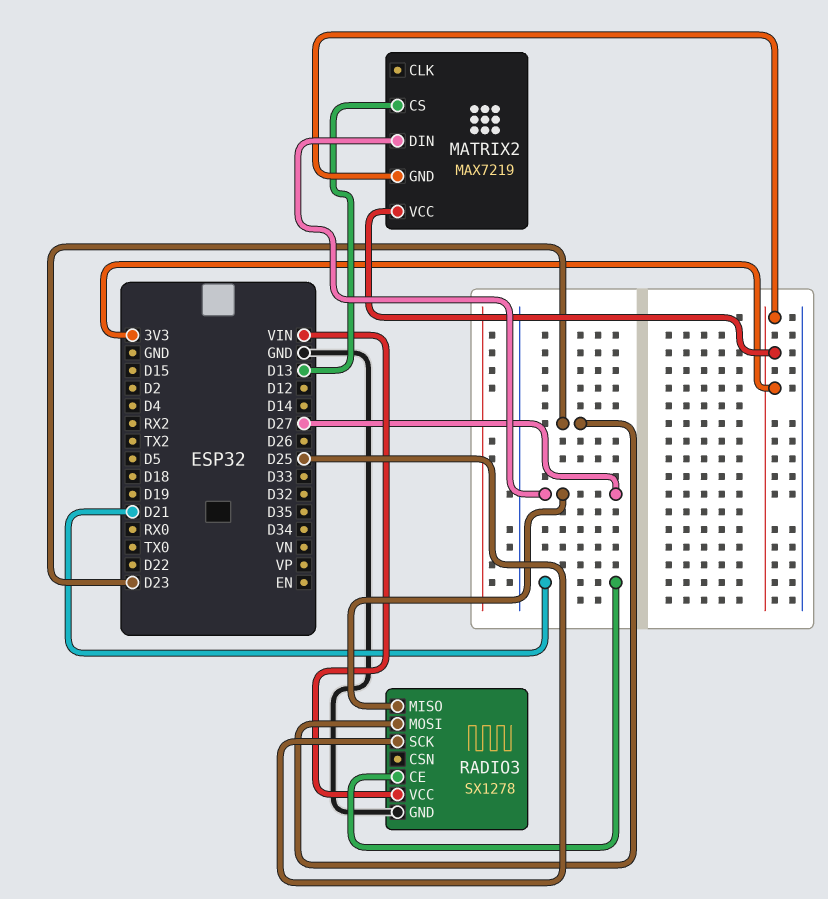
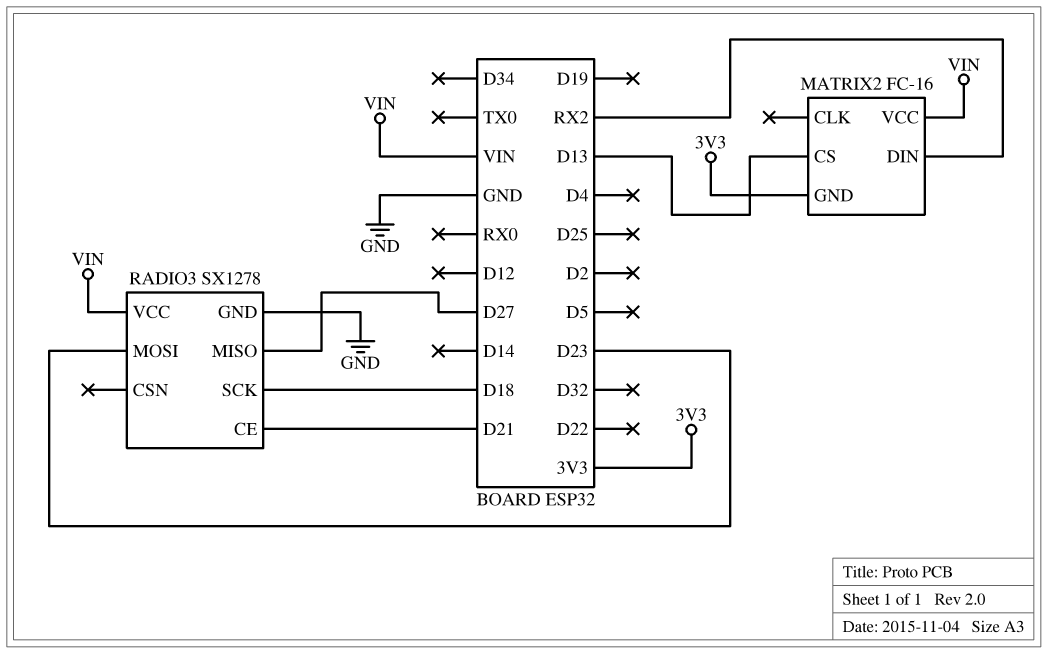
MATRIX2: MAX7219 -> FC-16
MATRIX2 pin DIN: D27 -> RX2
MATRIX2 pin VCC: 3V3 -> VIN
RADIO3 pin SCK: D25 -> D18

